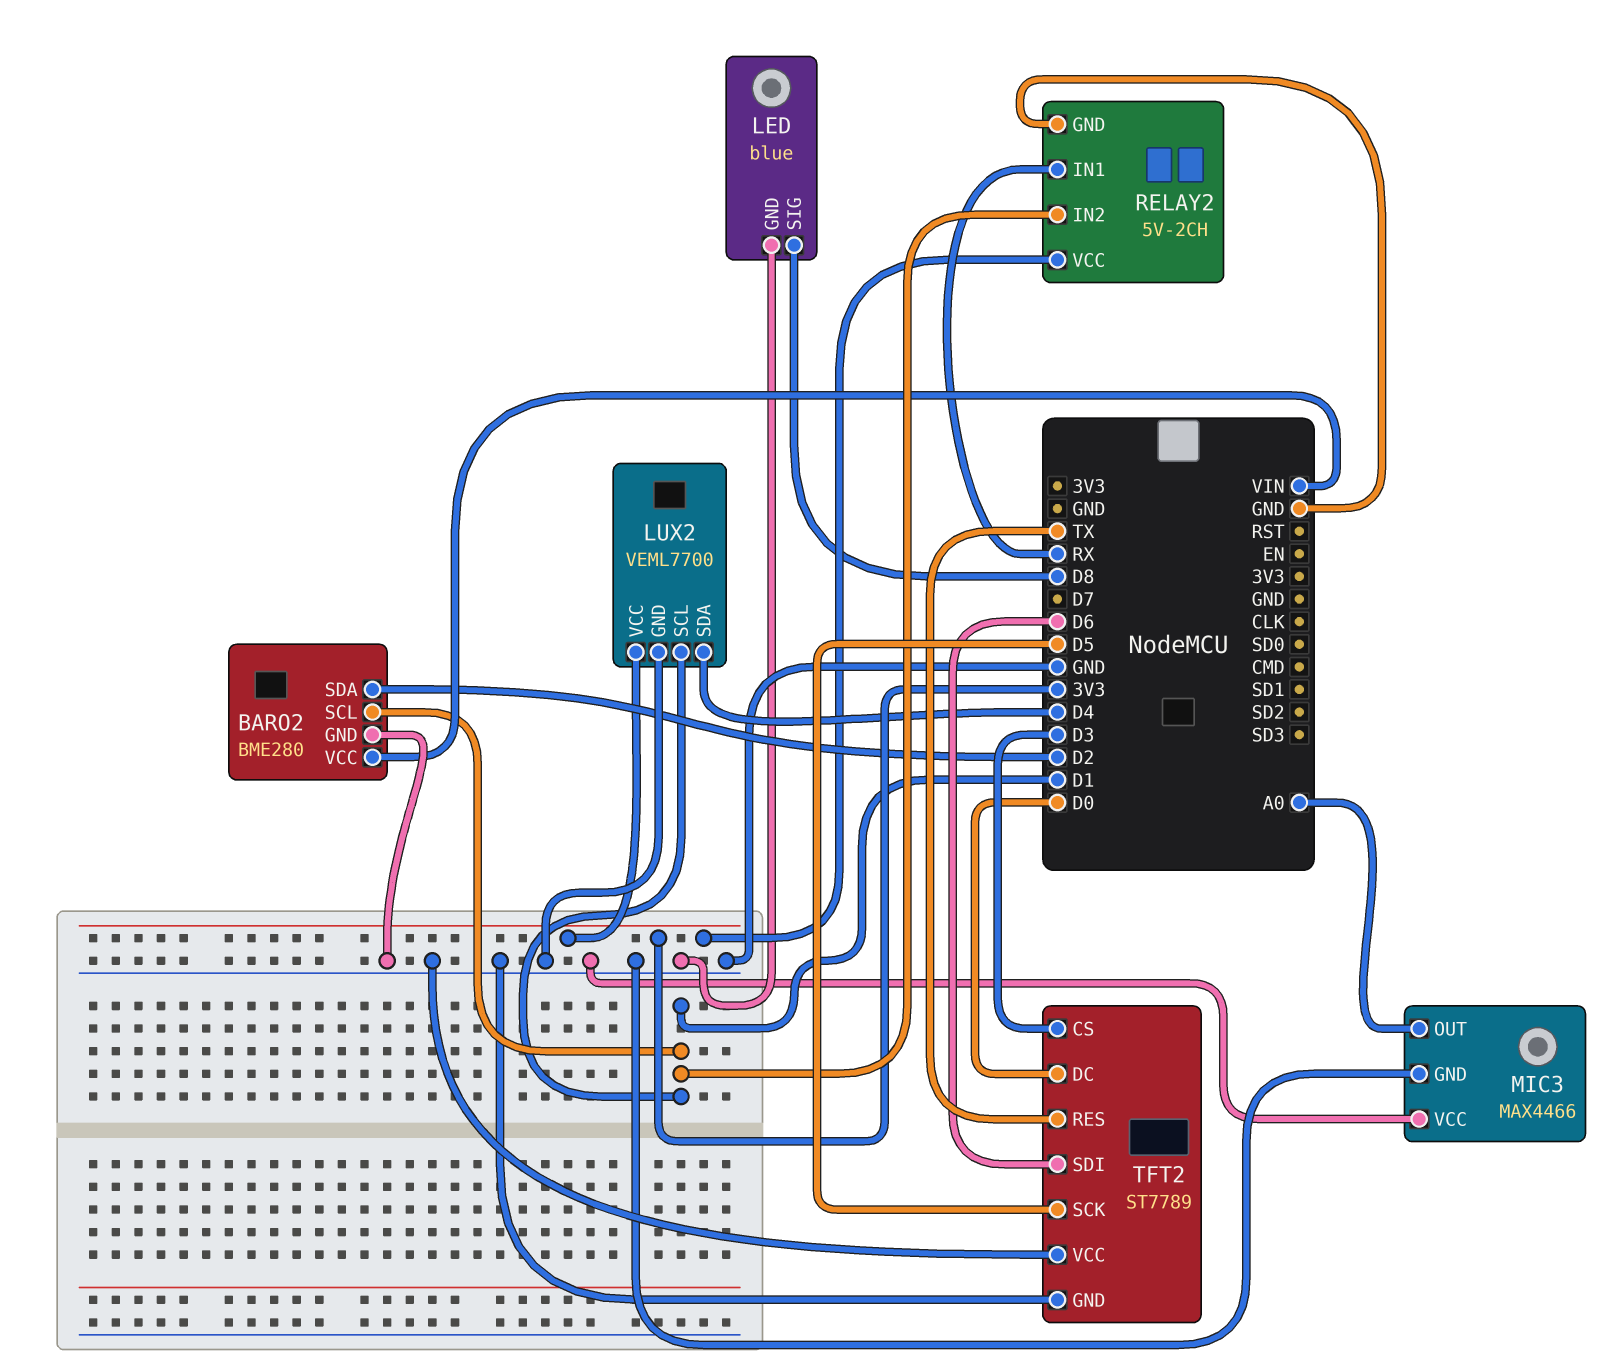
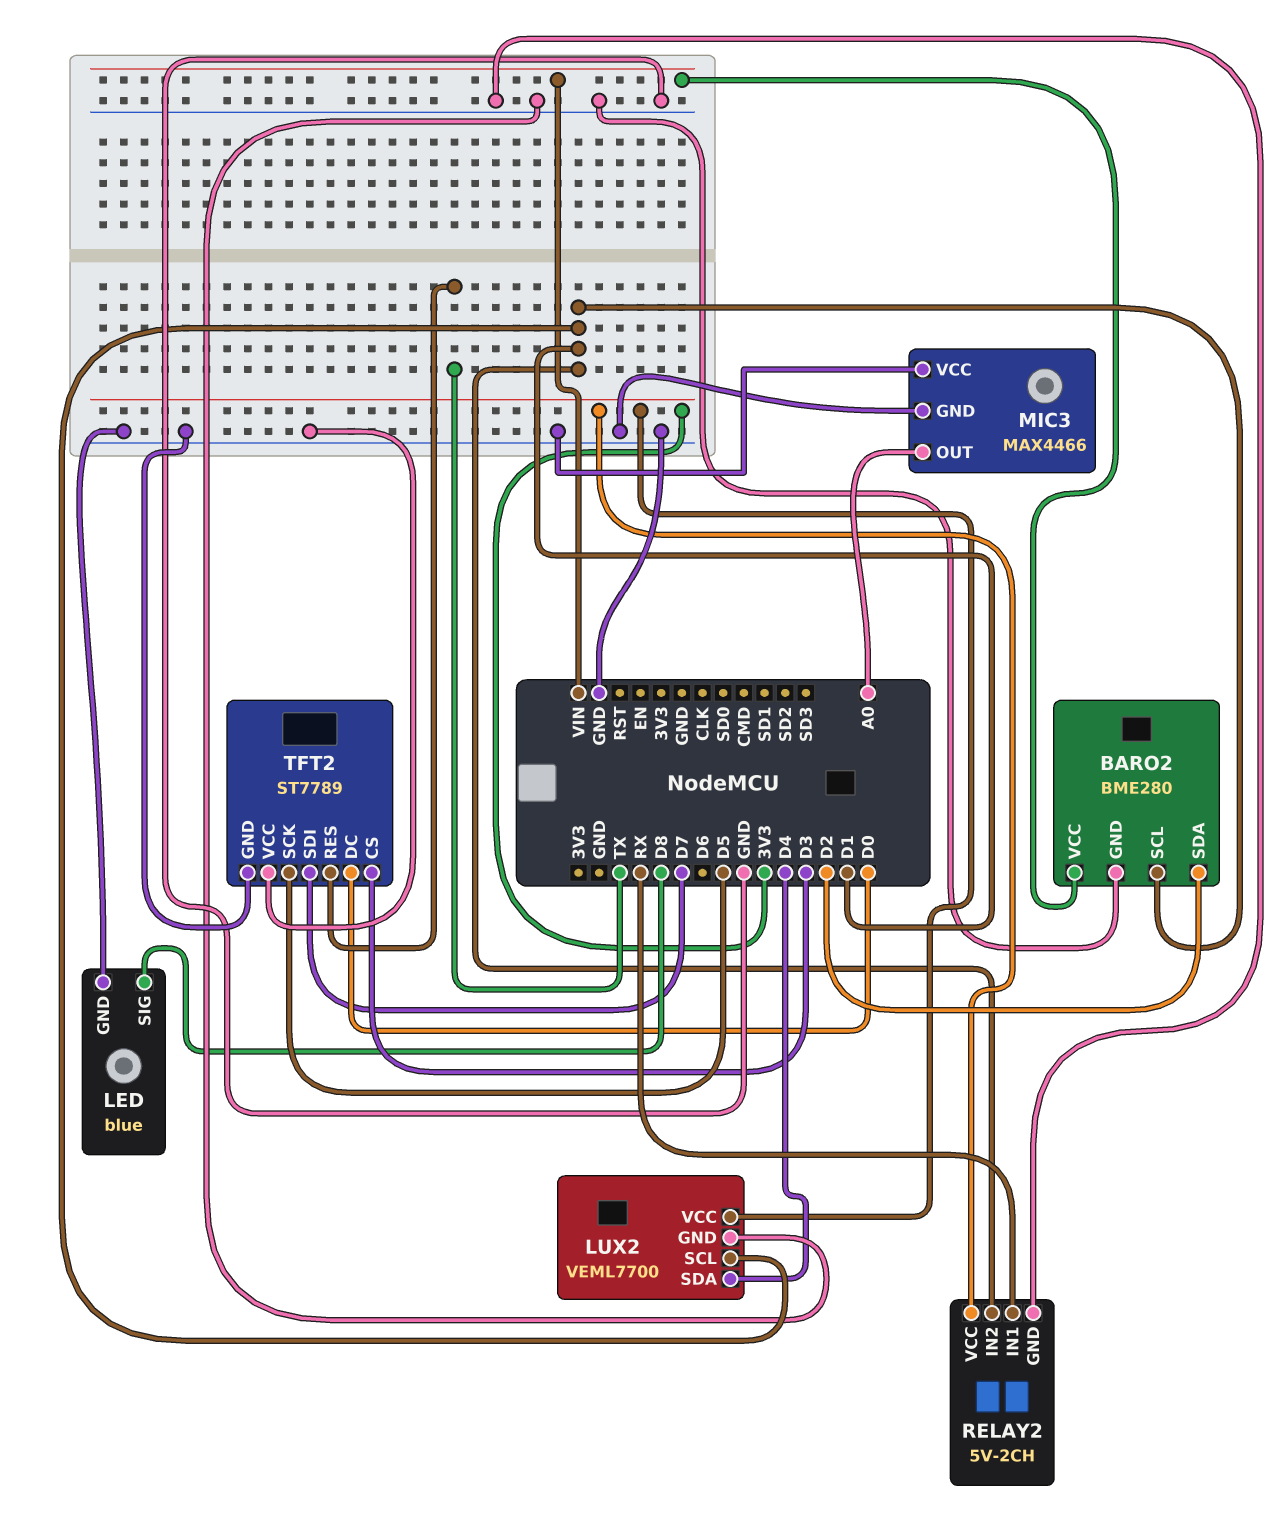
TFT2 pin SDI: D6 -> D7

